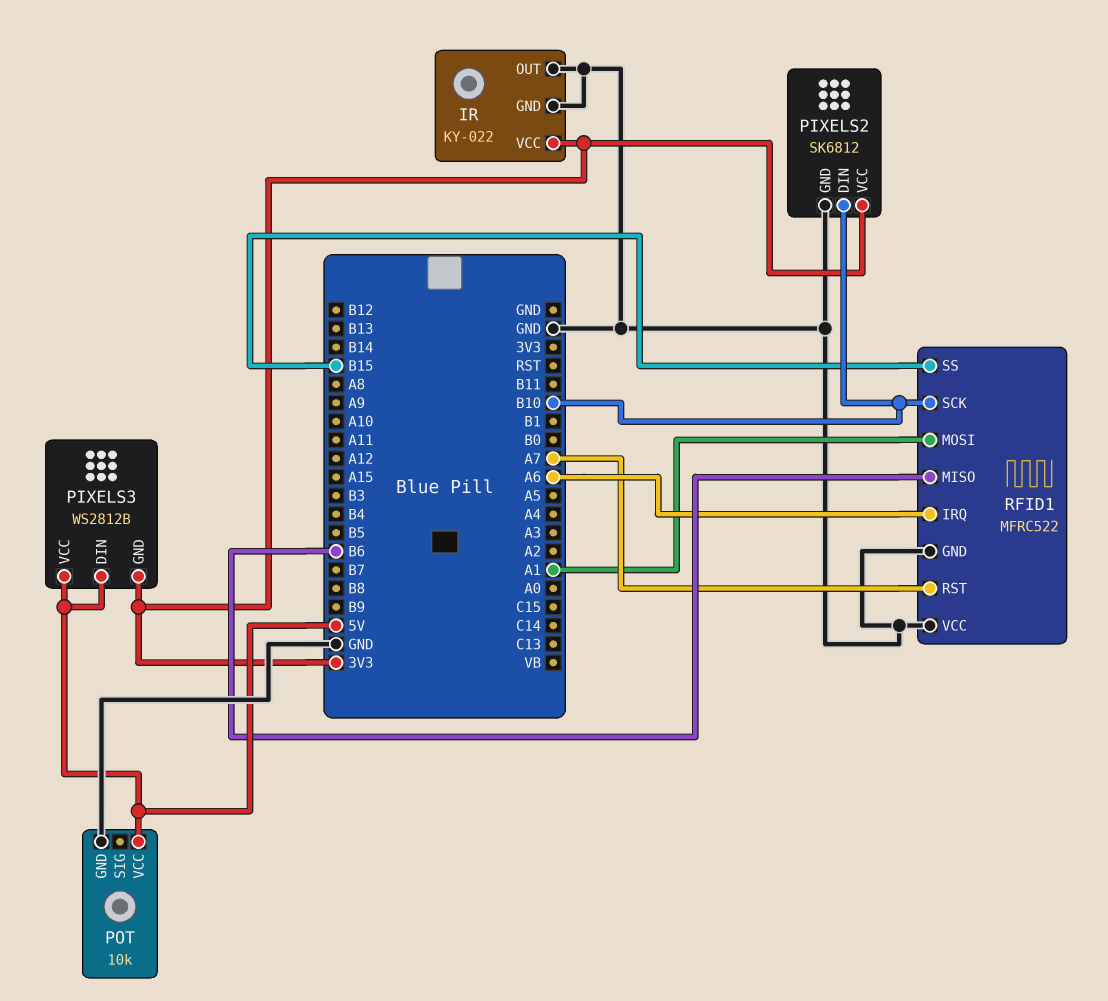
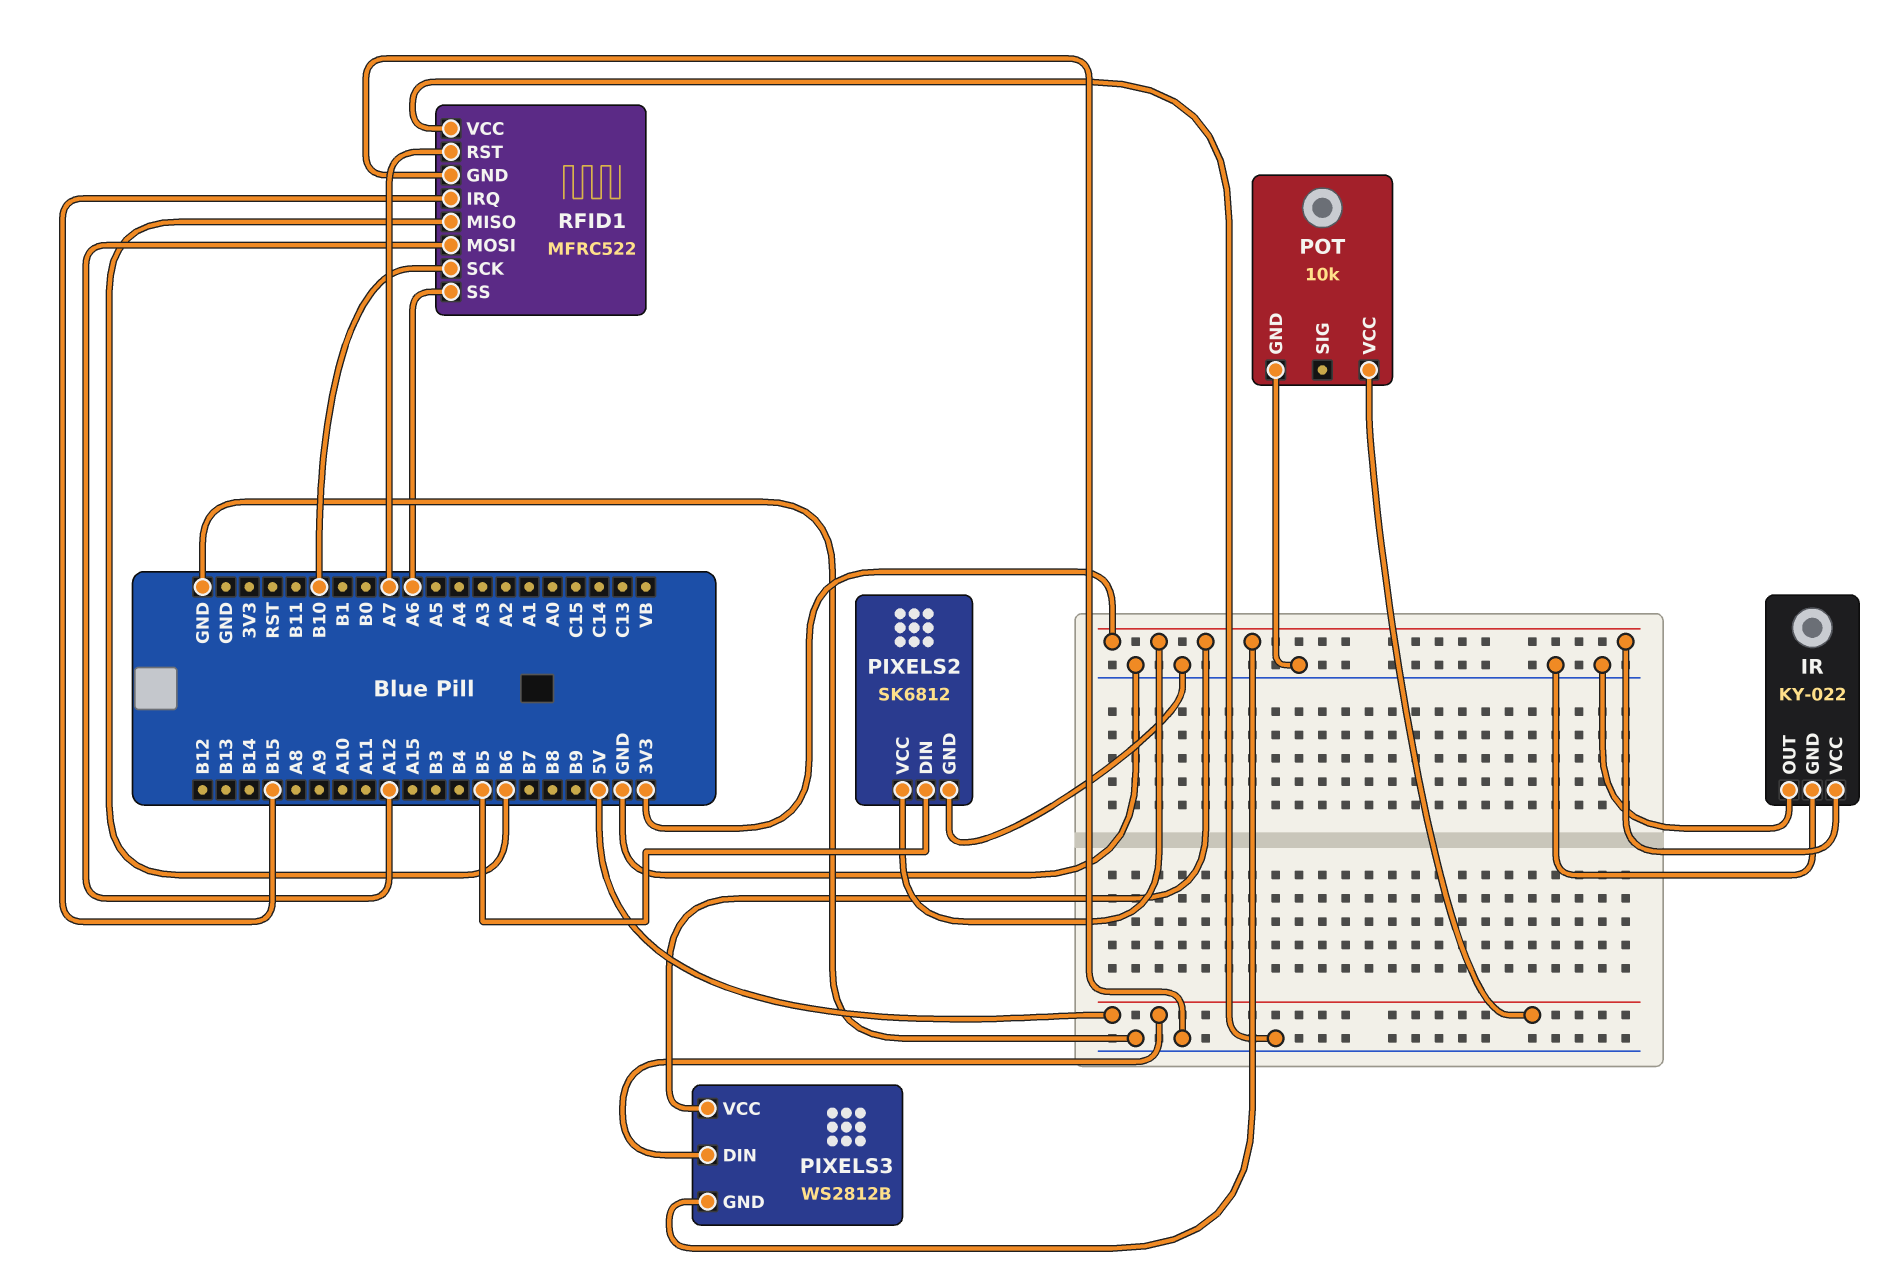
PIXELS2 pin DIN: B10 -> B5
PIXELS3 pin VCC: 5V -> 3V3
RFID1 pin IRQ: A6 -> B15
RFID1 pin MOSI: A1 -> A12
RFID1 pin SS: B15 -> A6

